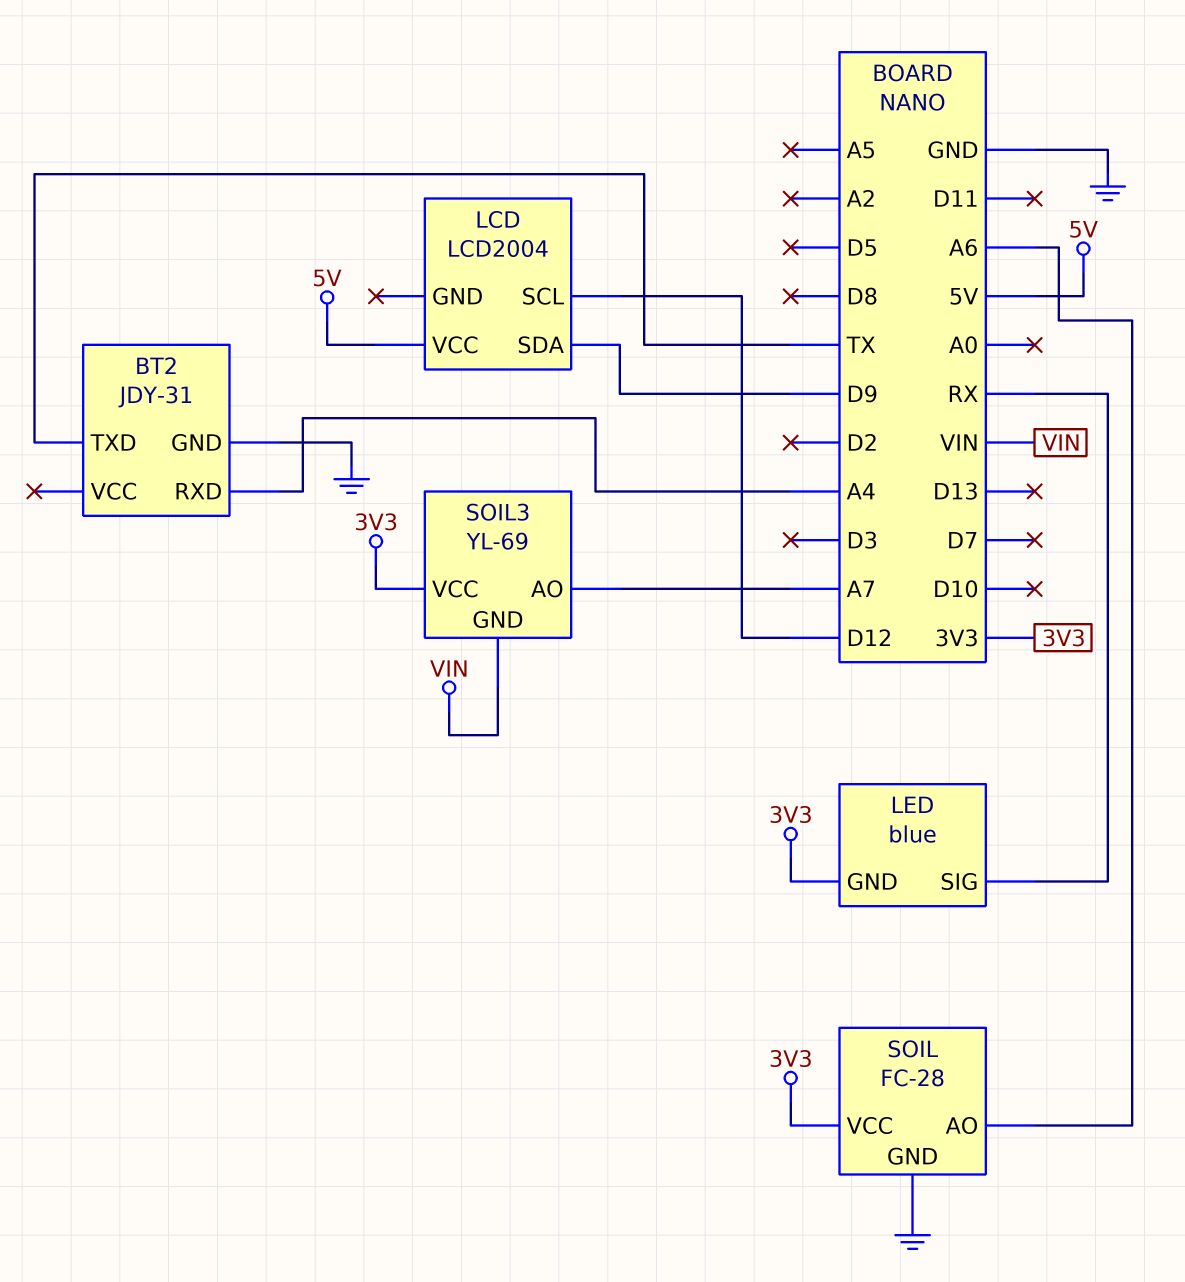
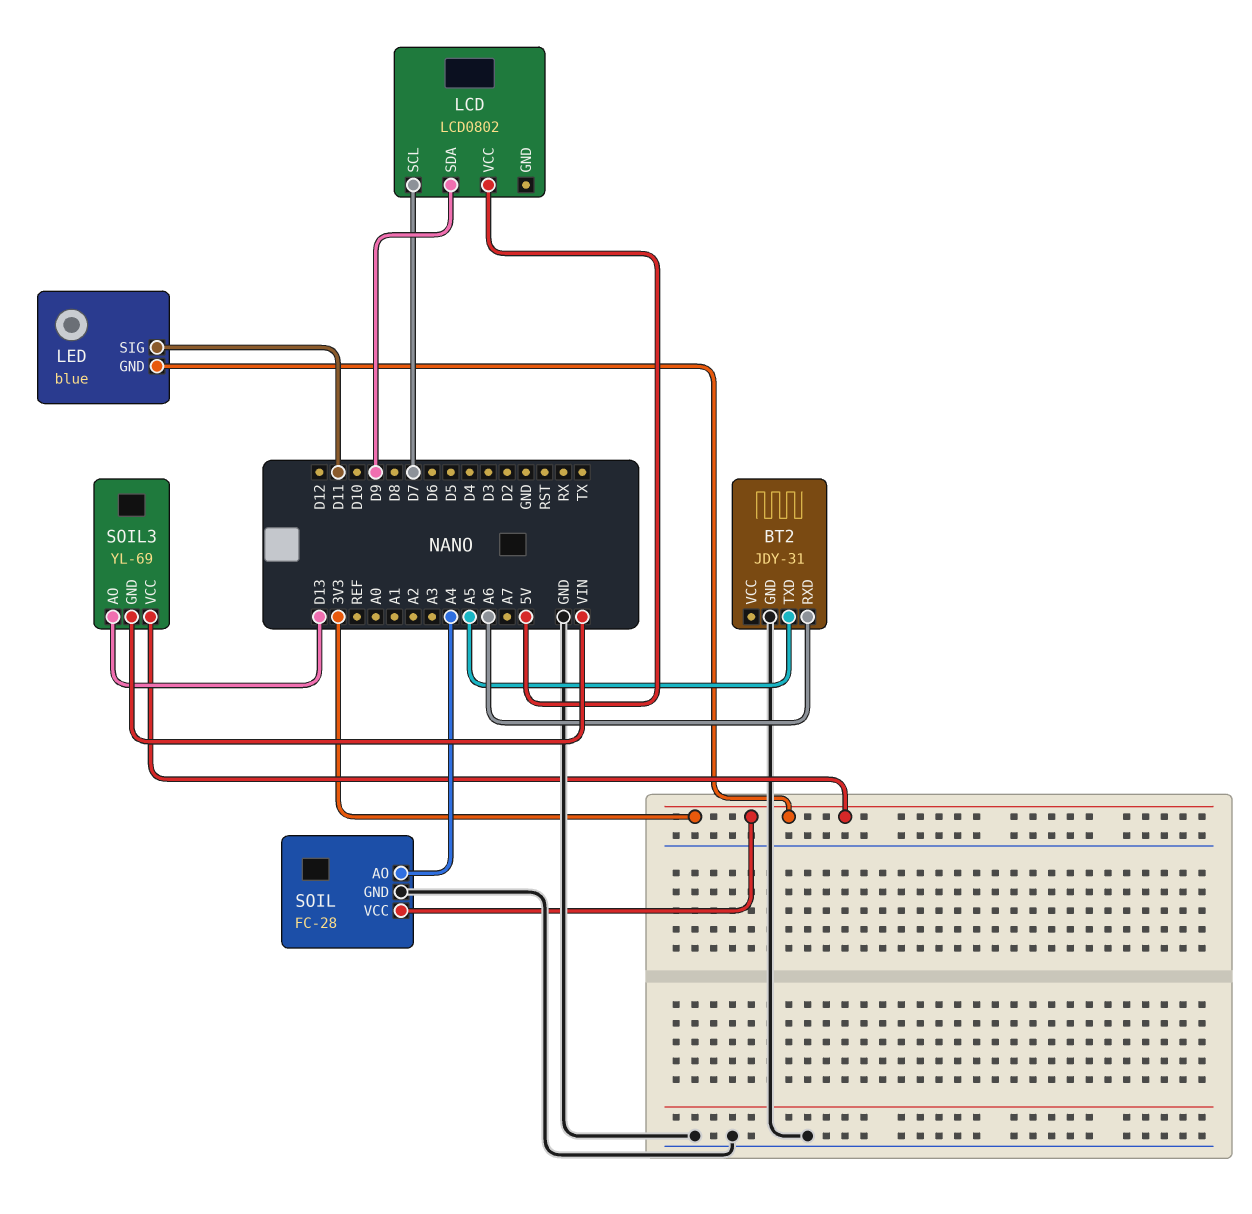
BT2 pin RXD: A4 -> A6
BT2 pin TXD: TX -> A5
LCD: LCD2004 -> LCD0802
LCD pin SCL: D12 -> D7
LED pin SIG: RX -> D11
SOIL pin AO: A6 -> A4
SOIL3 pin AO: A7 -> D13

